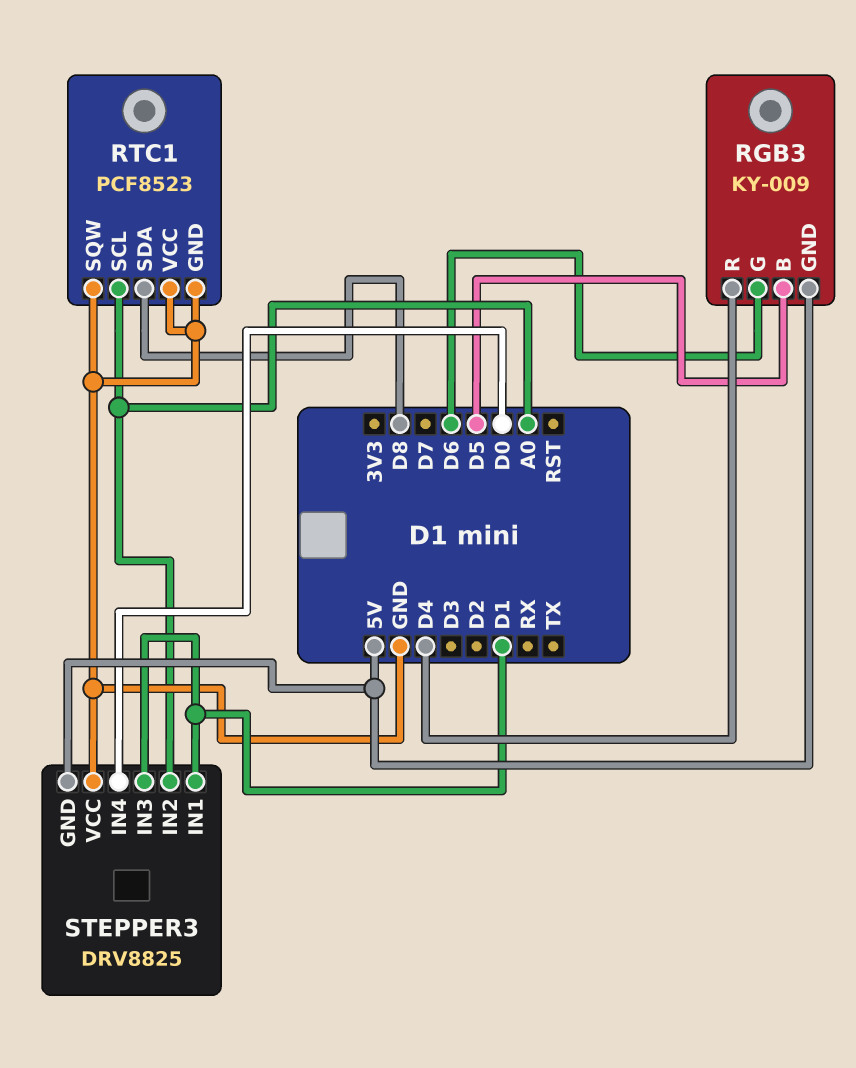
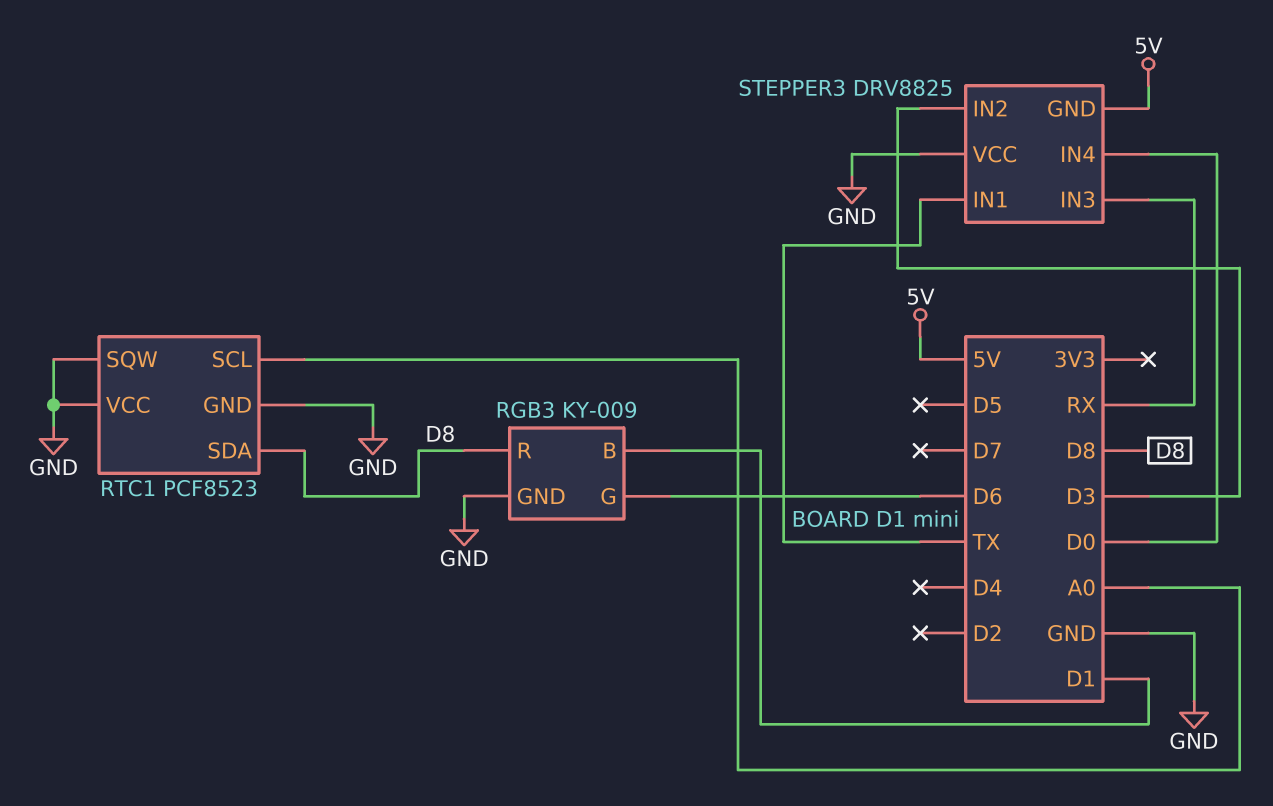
RGB3 pin B: D5 -> D1
RGB3 pin GND: 5V -> GND
RGB3 pin R: D4 -> D8
STEPPER3 pin IN1: D1 -> TX
STEPPER3 pin IN2: A0 -> D3
STEPPER3 pin IN3: D1 -> RX

